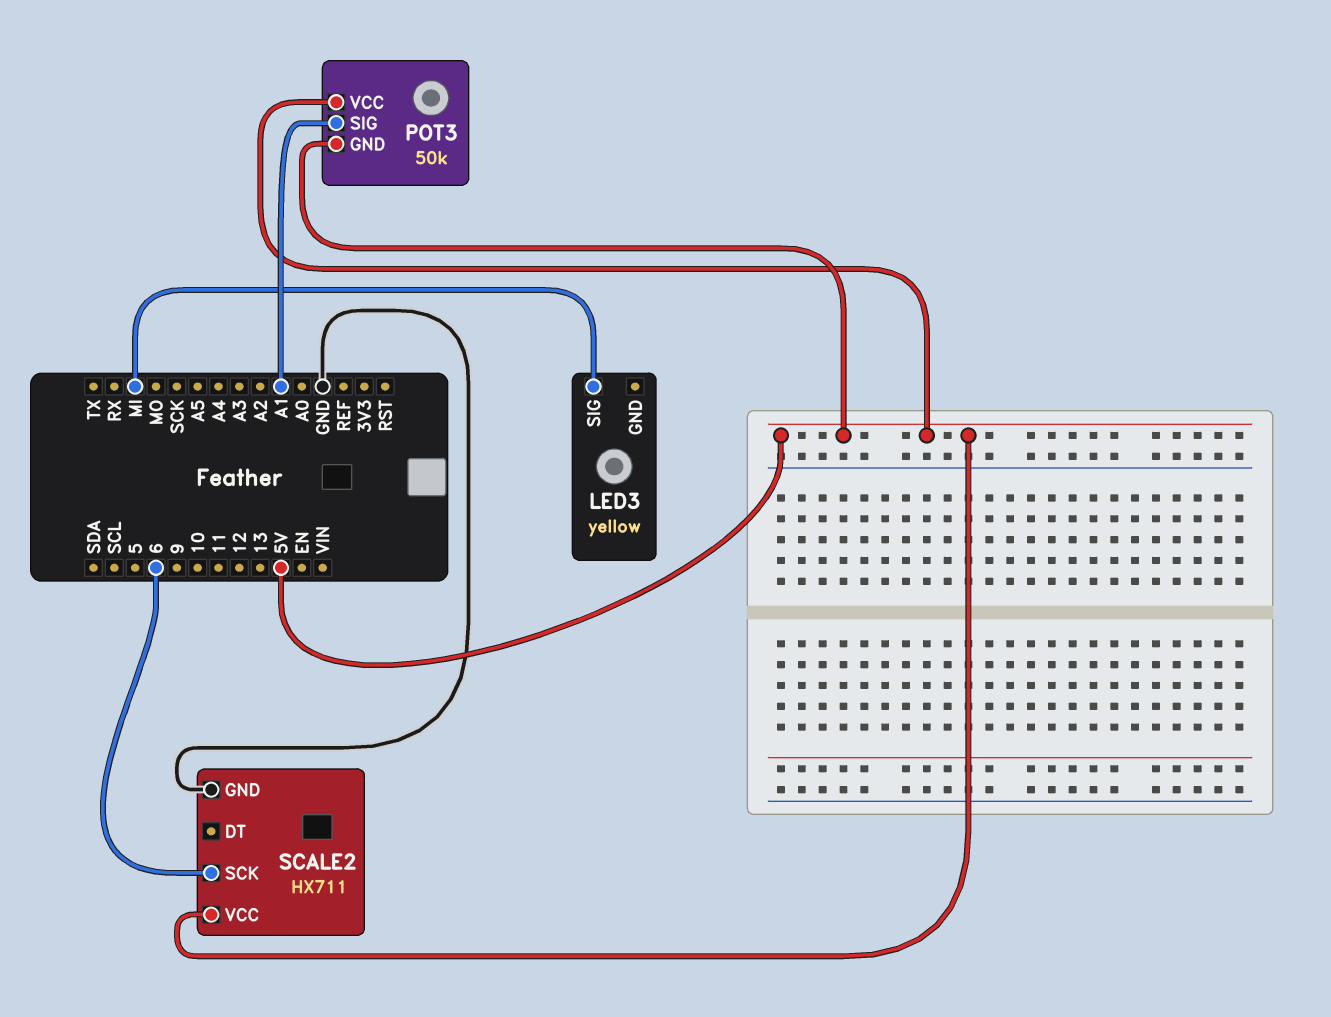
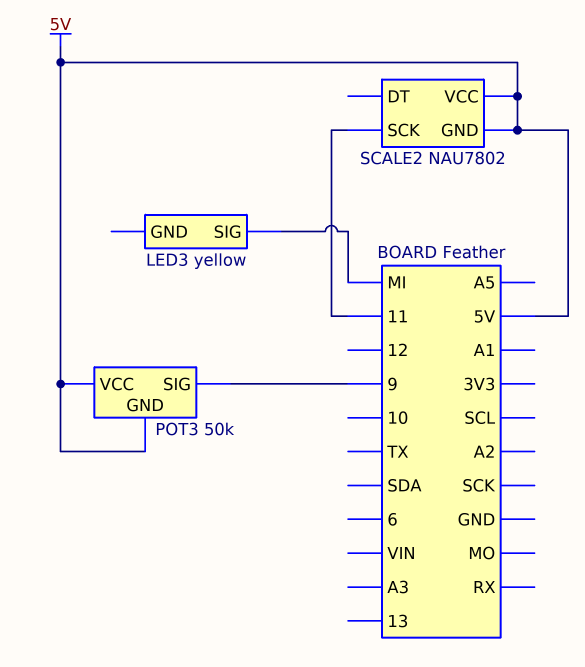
POT3 pin SIG: A1 -> 9
SCALE2: HX711 -> NAU7802
SCALE2 pin GND: GND -> 5V
SCALE2 pin SCK: 6 -> 11

